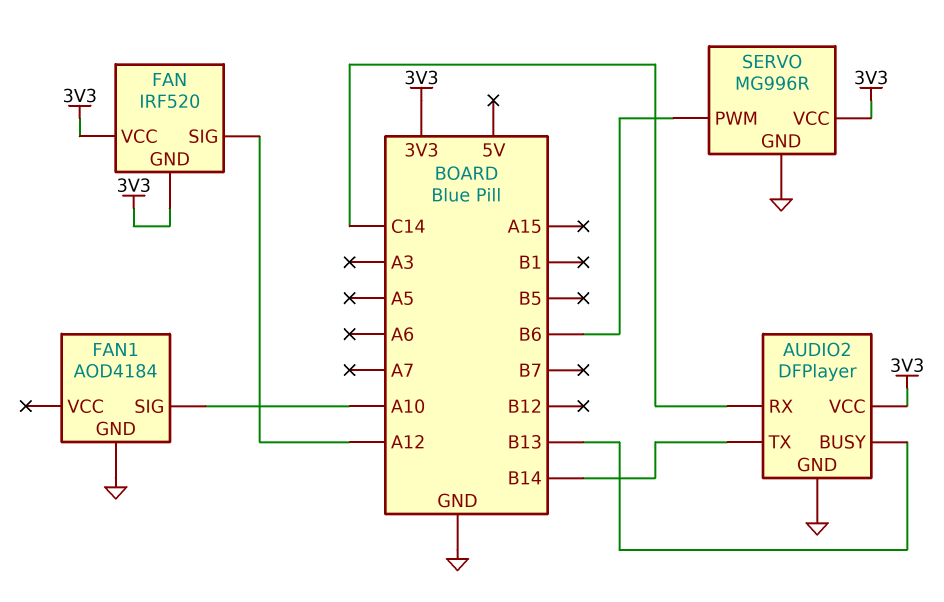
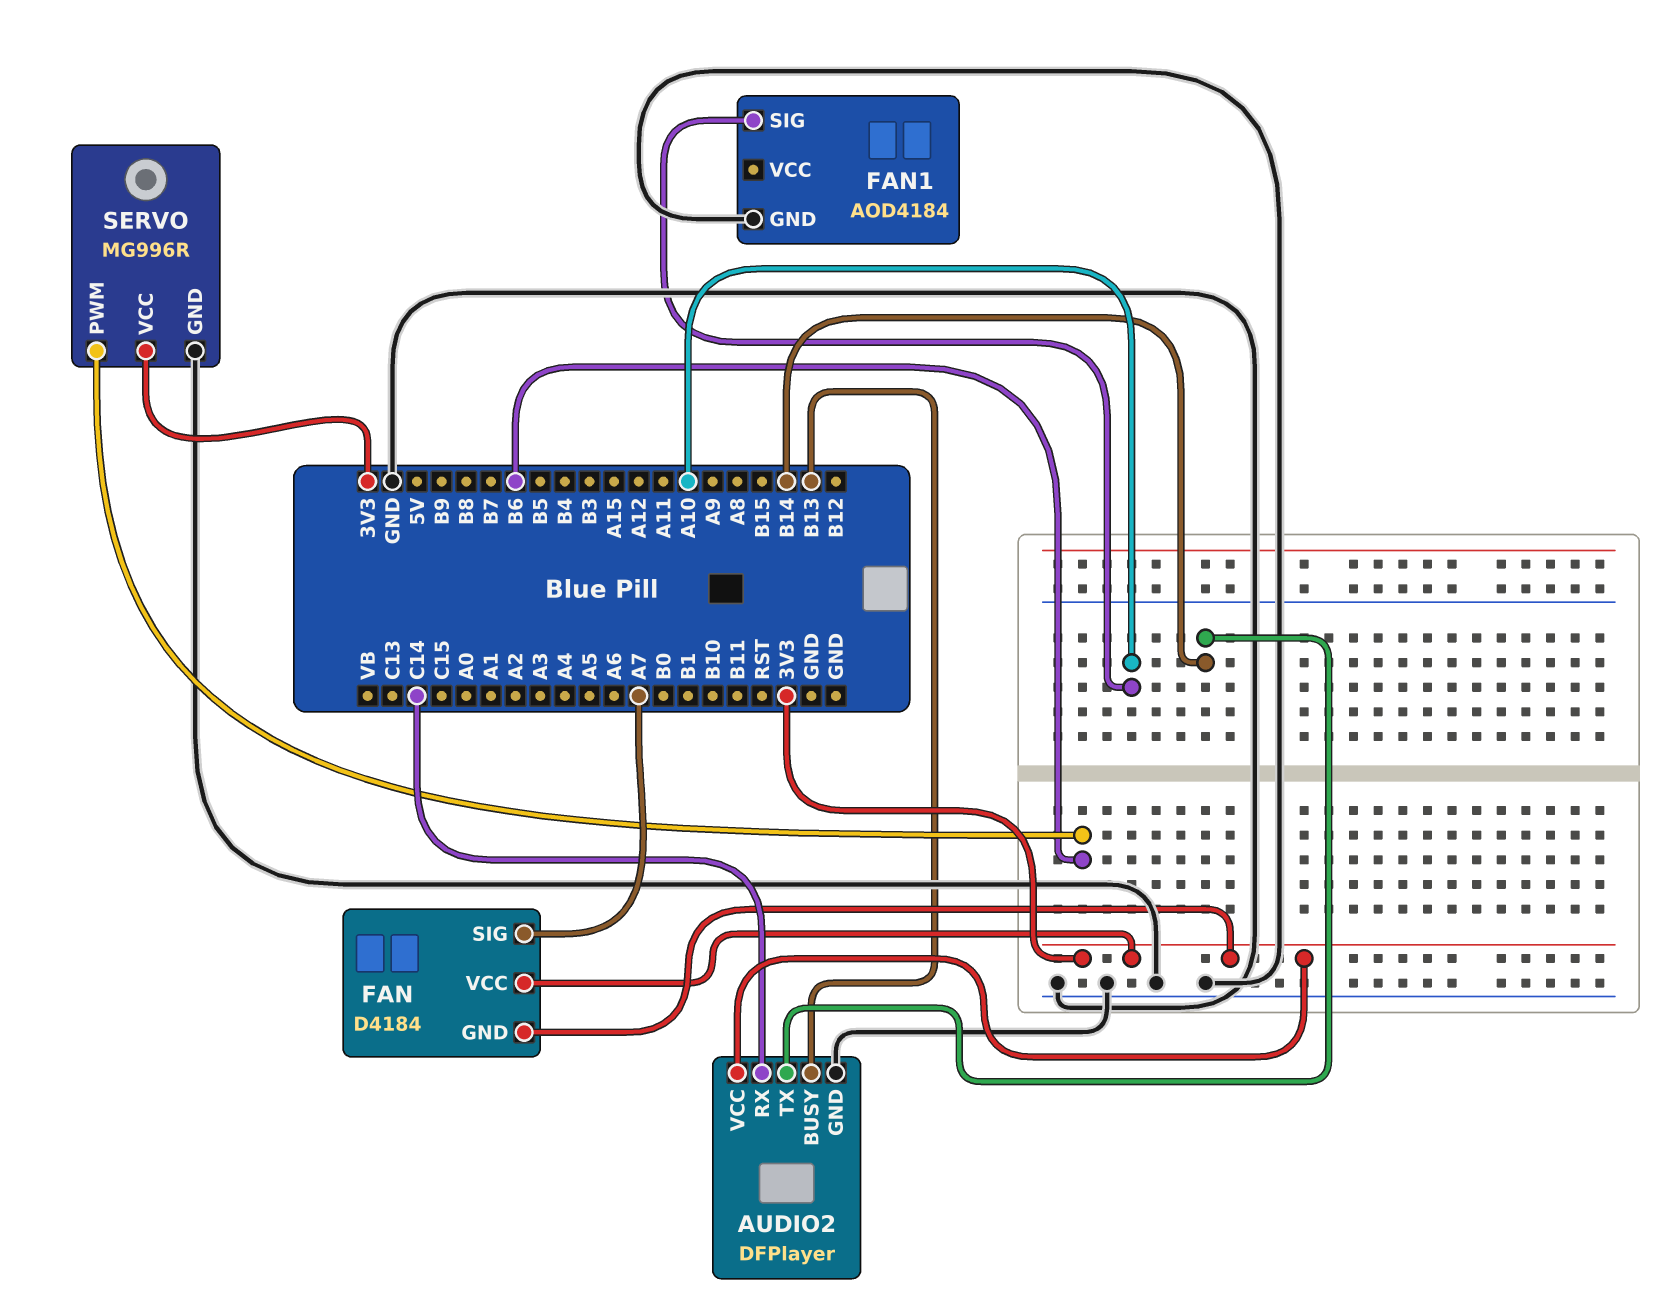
FAN: IRF520 -> D4184
FAN pin SIG: A12 -> A7

